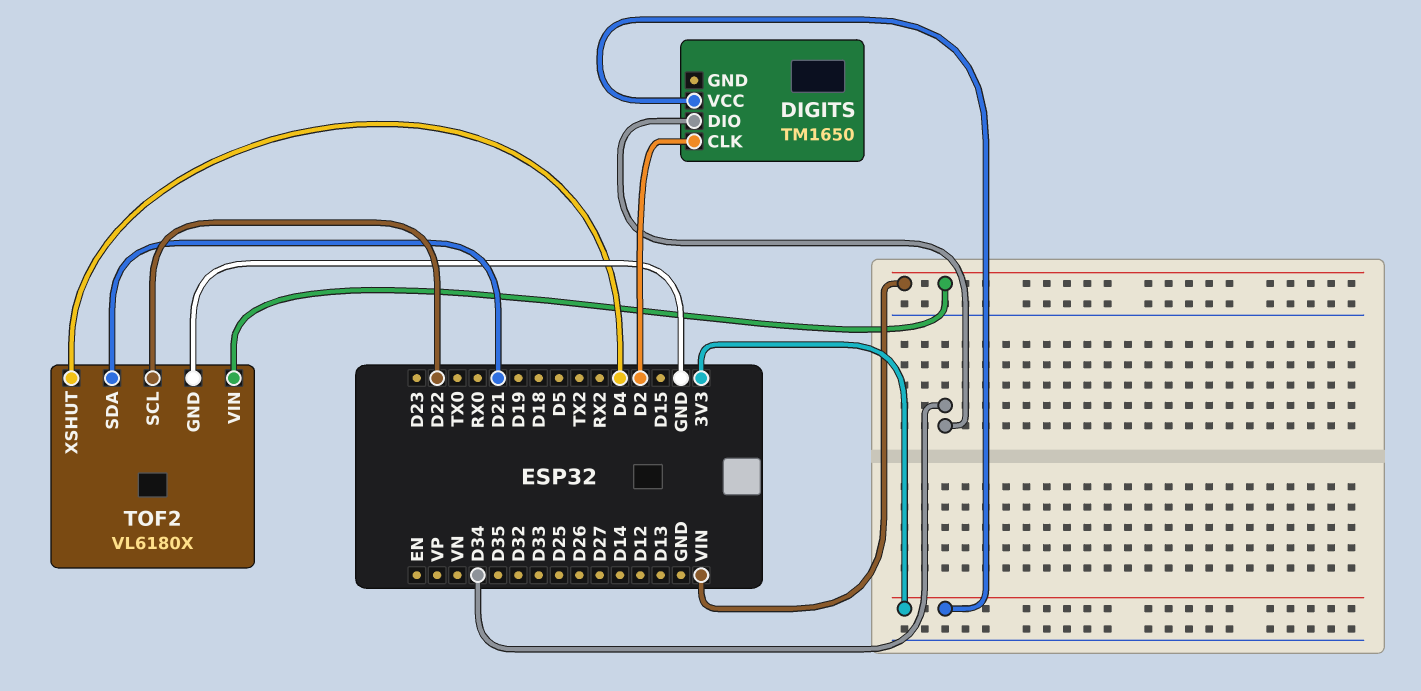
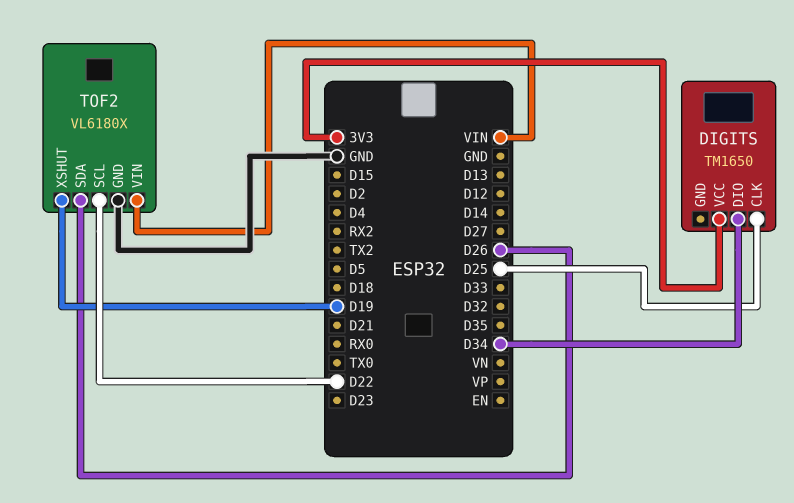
DIGITS pin CLK: D2 -> D25
TOF2 pin SDA: D21 -> D26
TOF2 pin XSHUT: D4 -> D19

